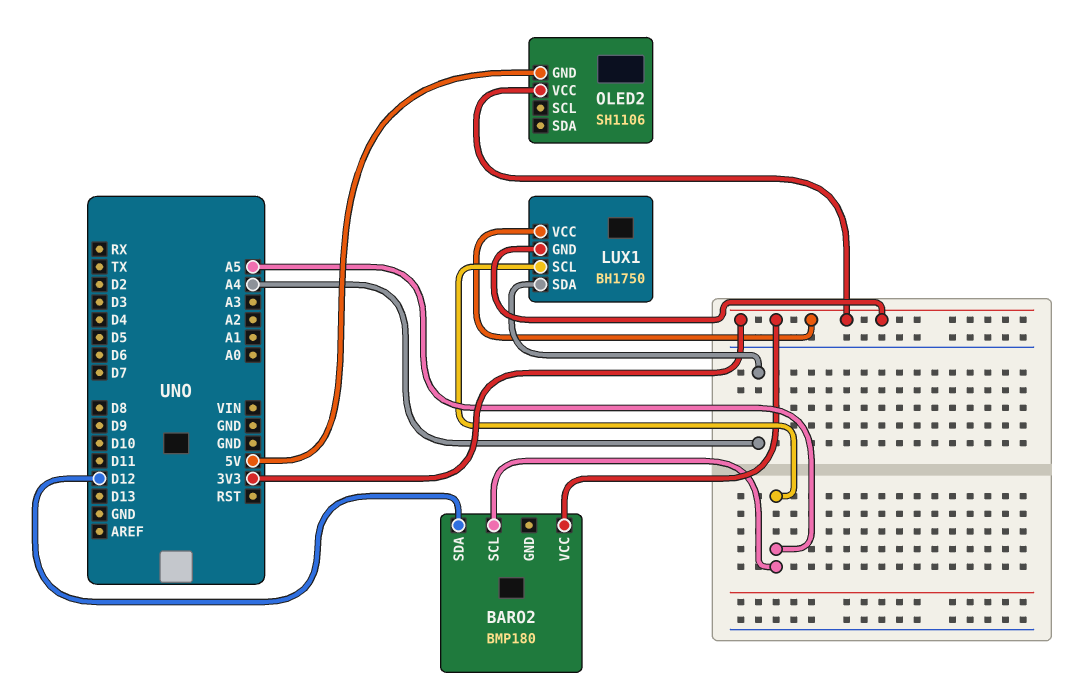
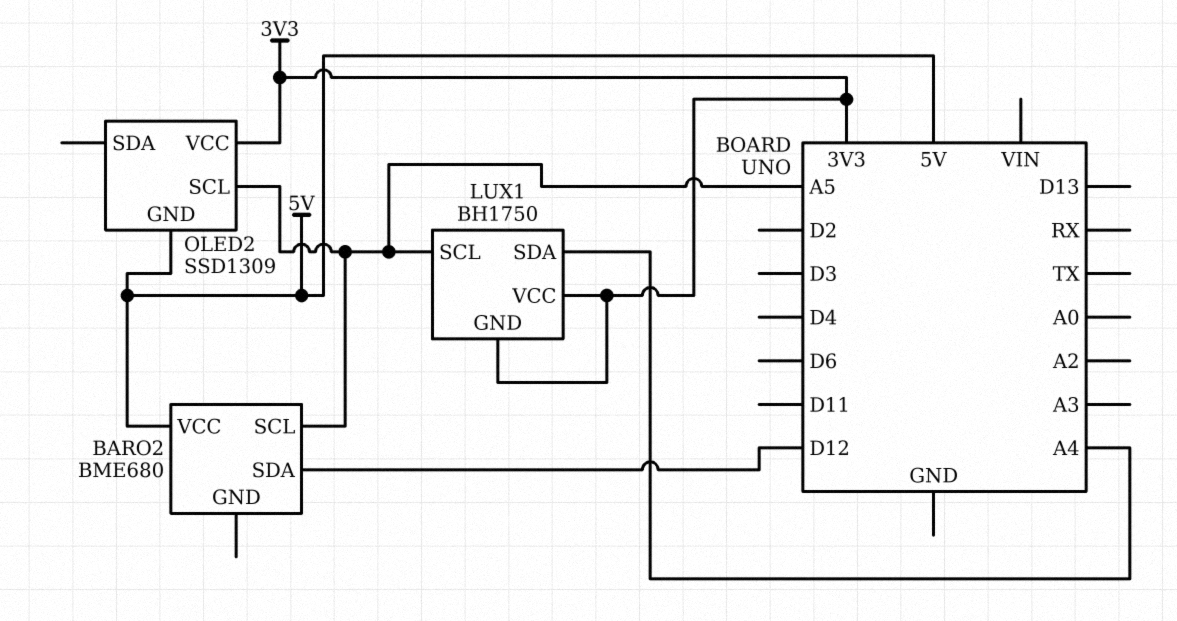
BARO2: BMP180 -> BME680
BARO2 pin VCC: 3V3 -> 5V
OLED2: SH1106 -> SSD1309
OLED2 pin SCL: none -> A5

